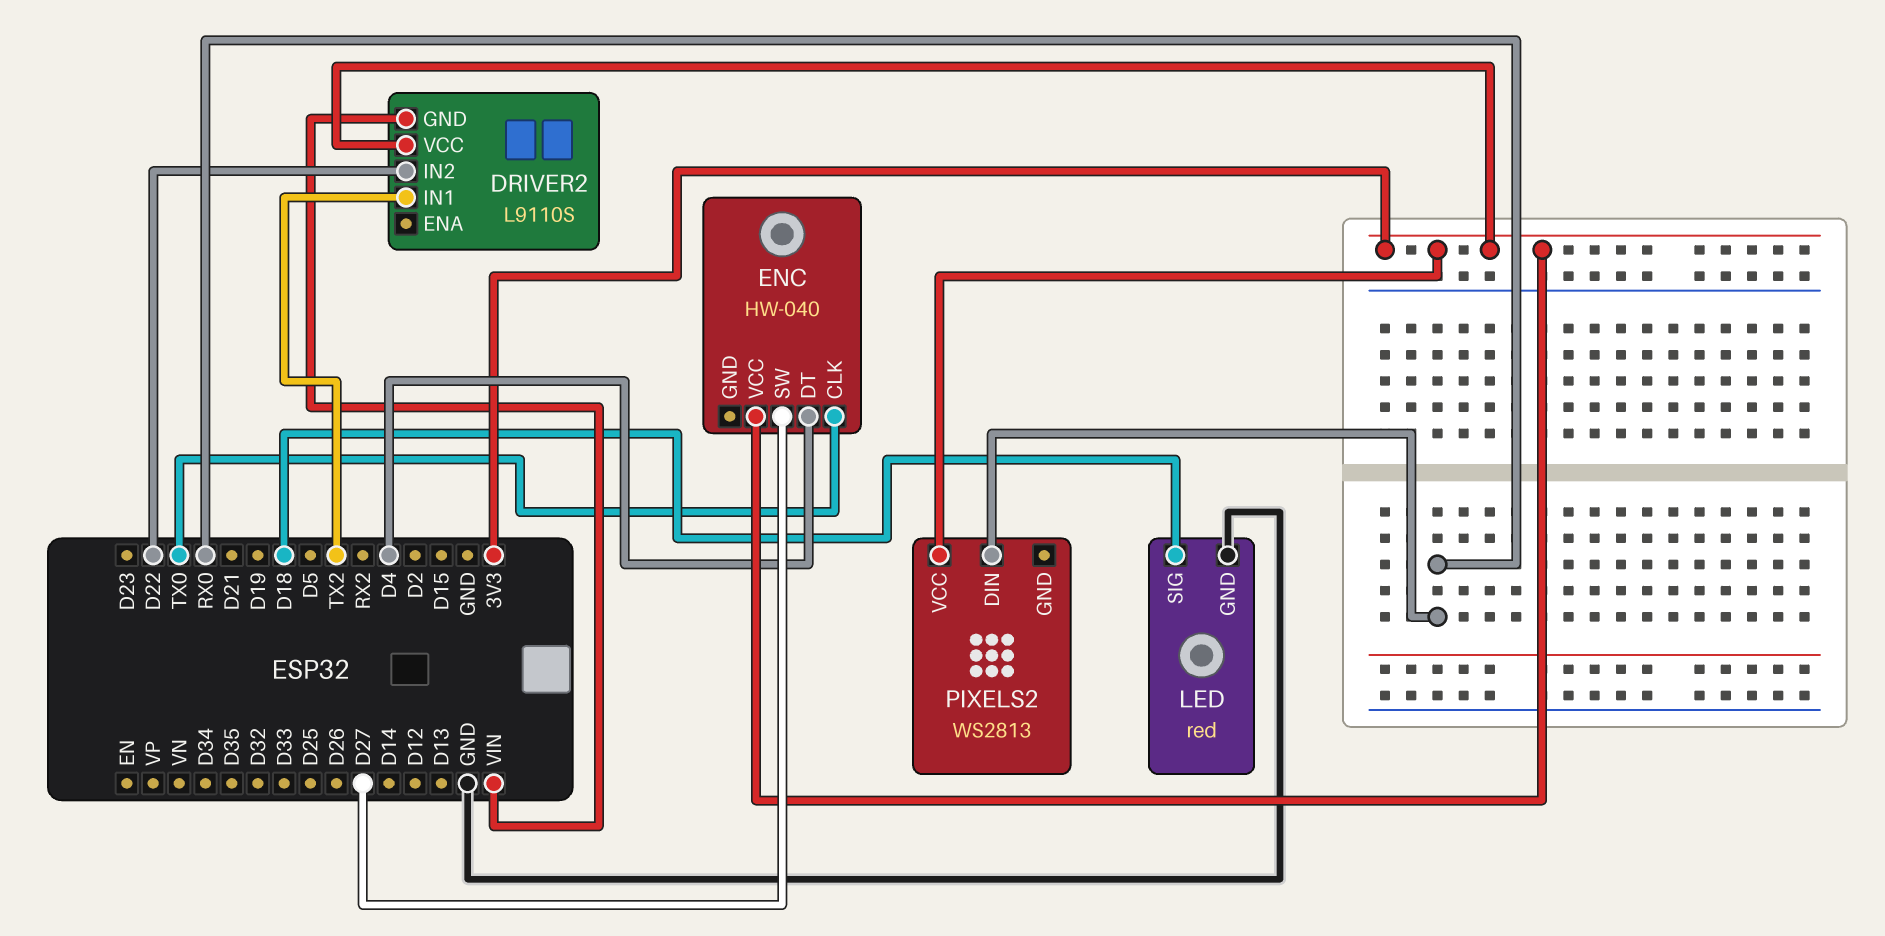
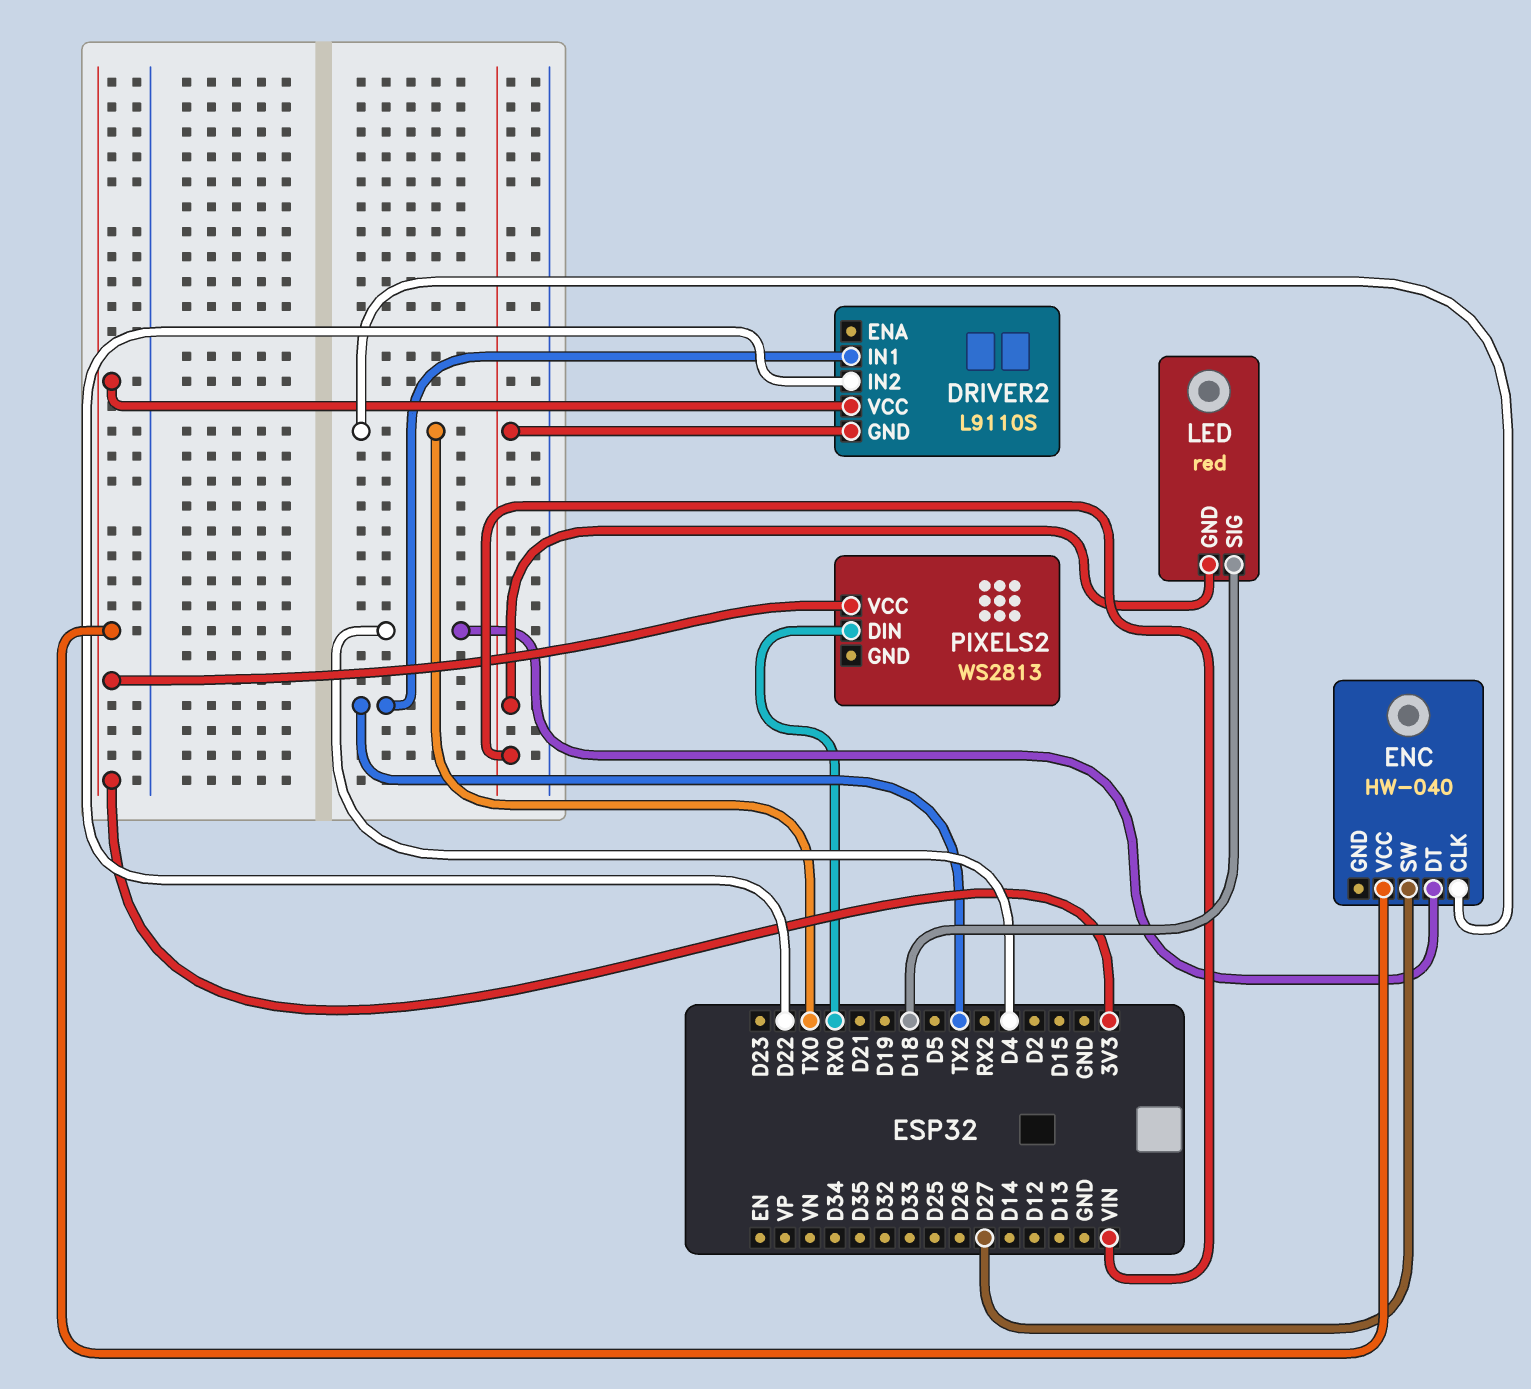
LED pin GND: GND -> VIN

